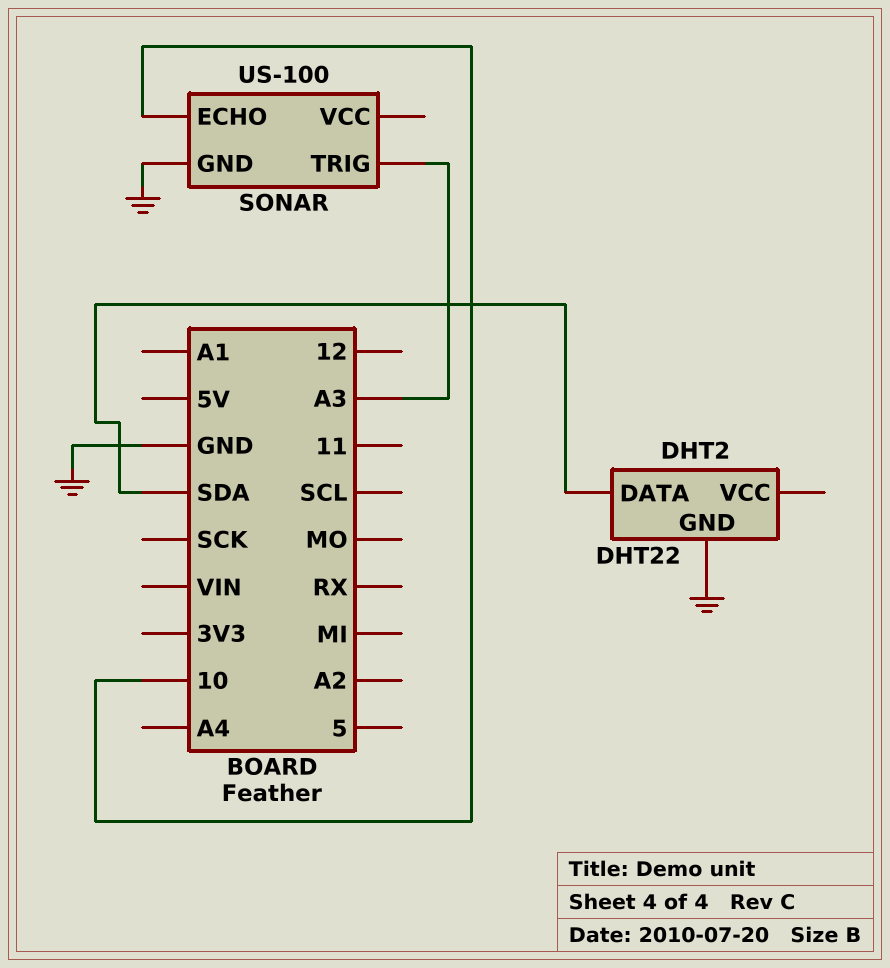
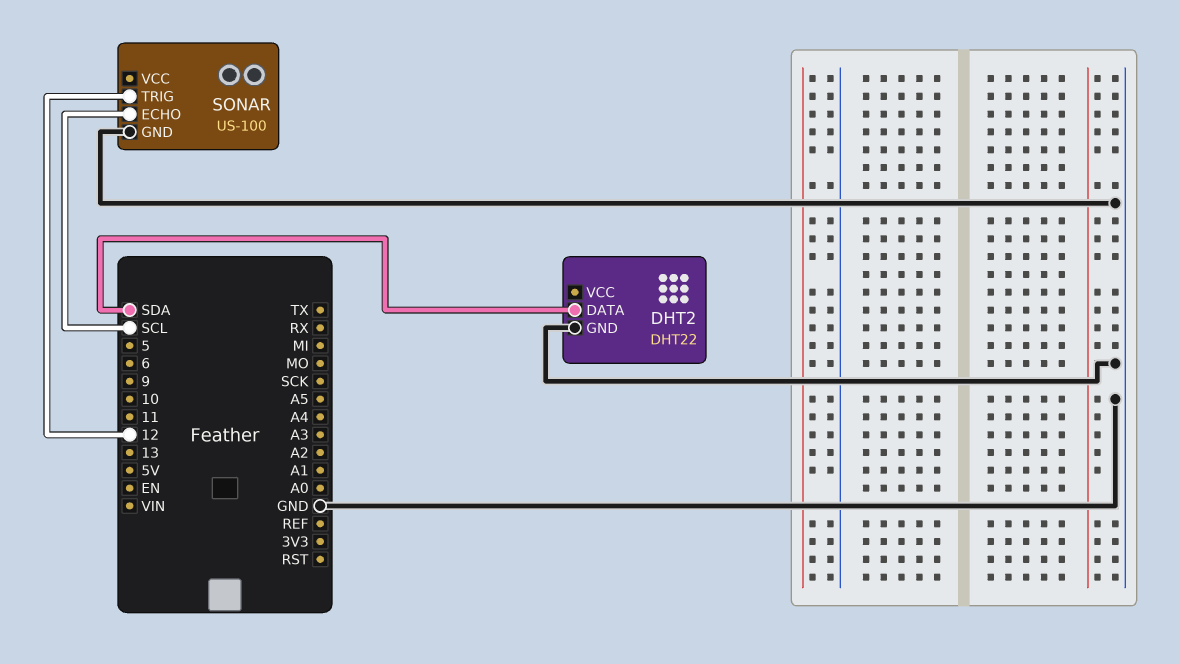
SONAR pin ECHO: 10 -> SCL
SONAR pin TRIG: A3 -> 12

